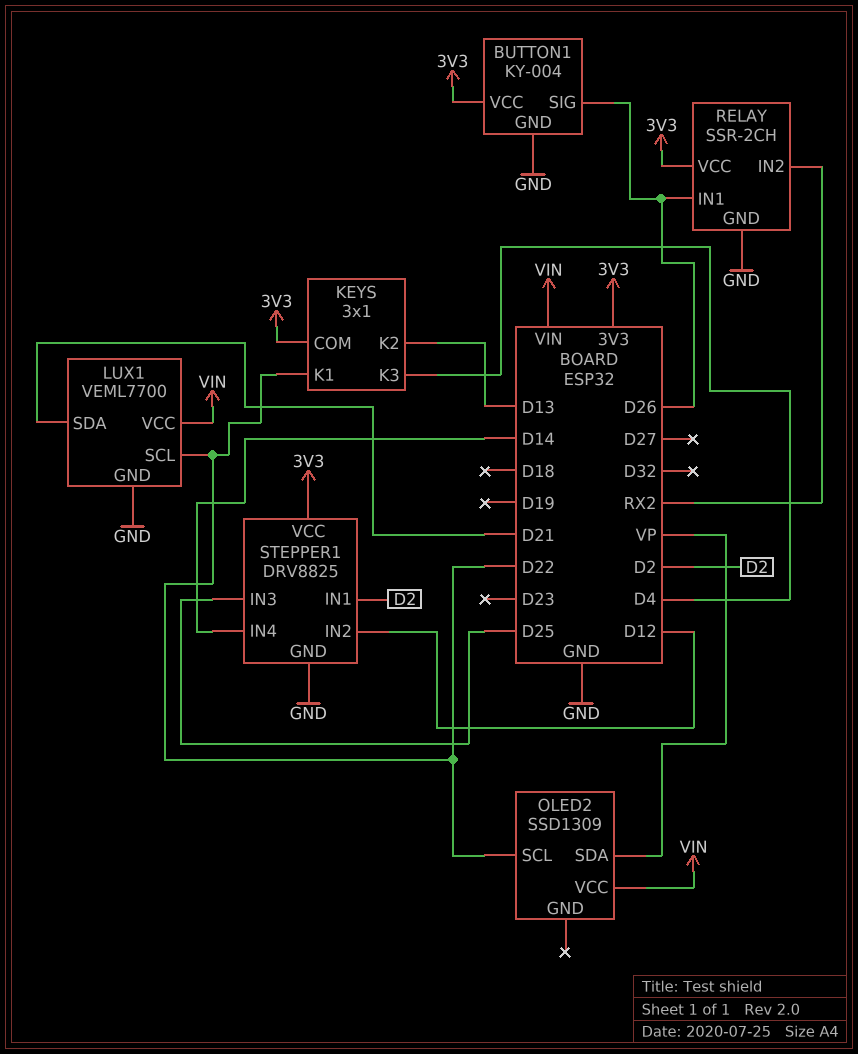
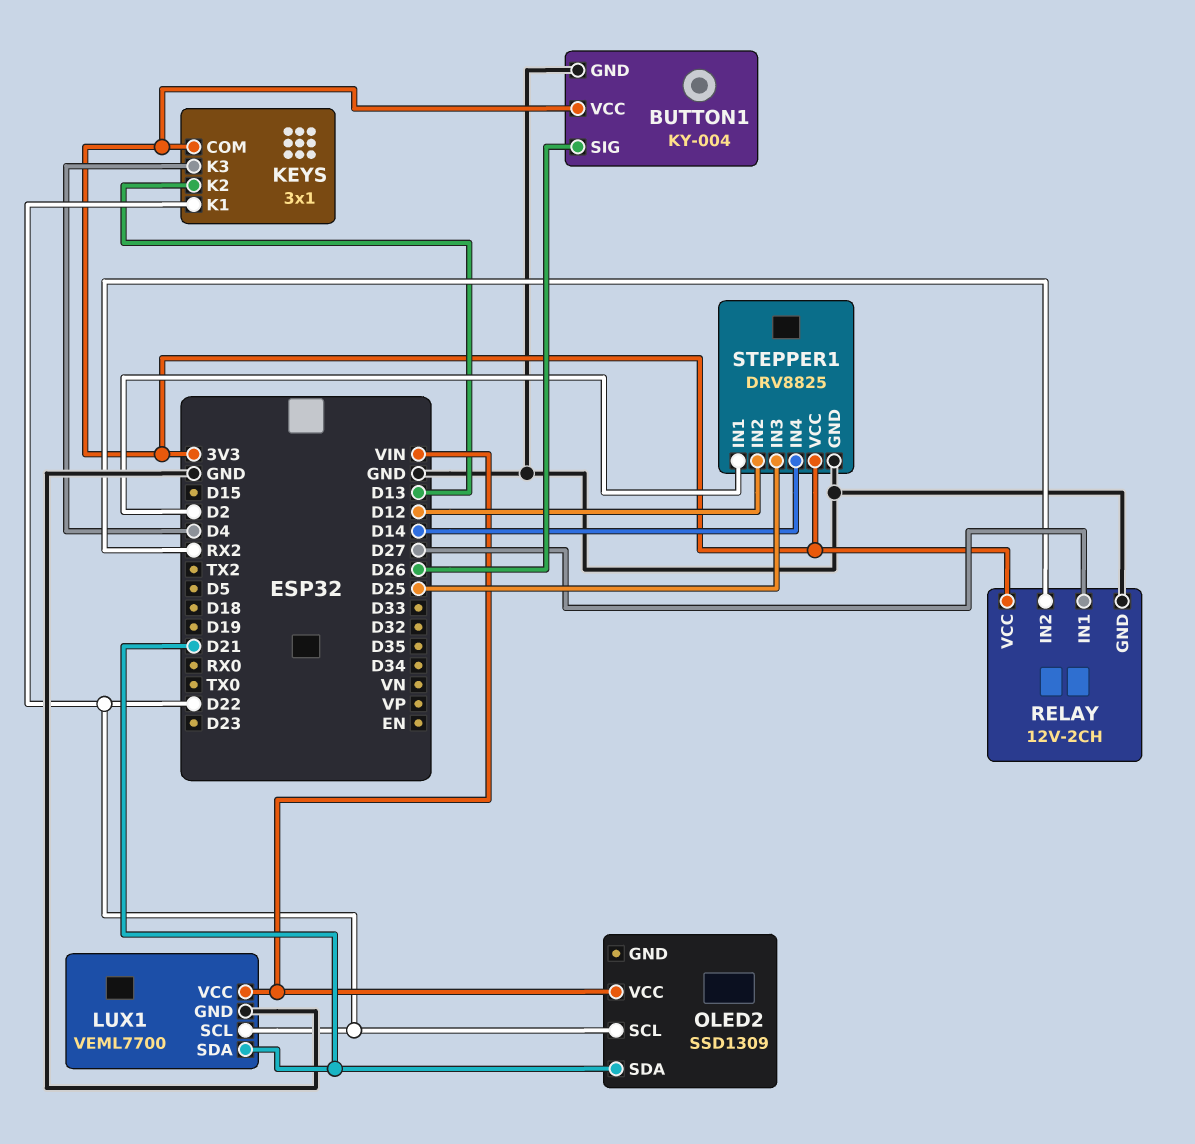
OLED2 pin SDA: VP -> D21
RELAY: SSR-2CH -> 12V-2CH
RELAY pin IN1: D26 -> D27

